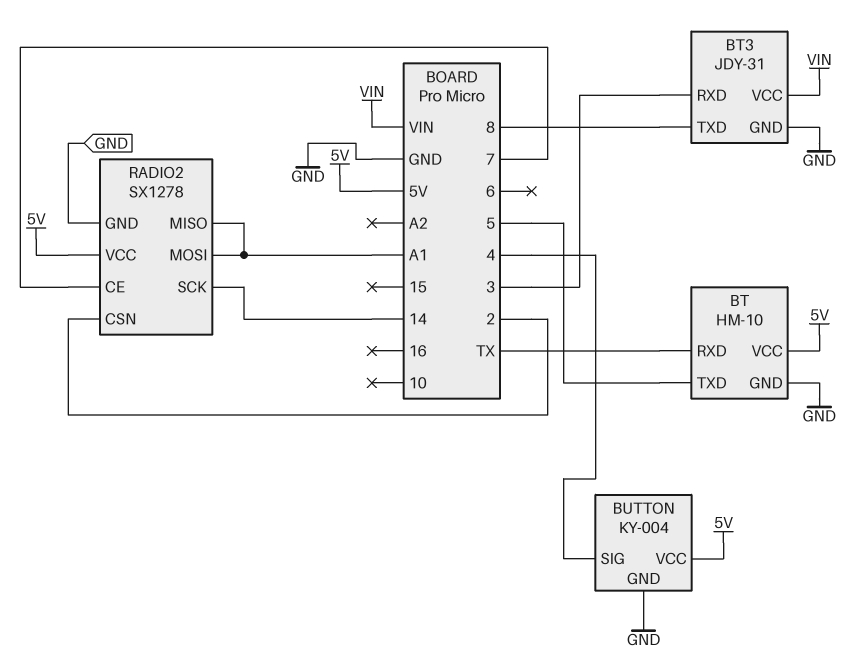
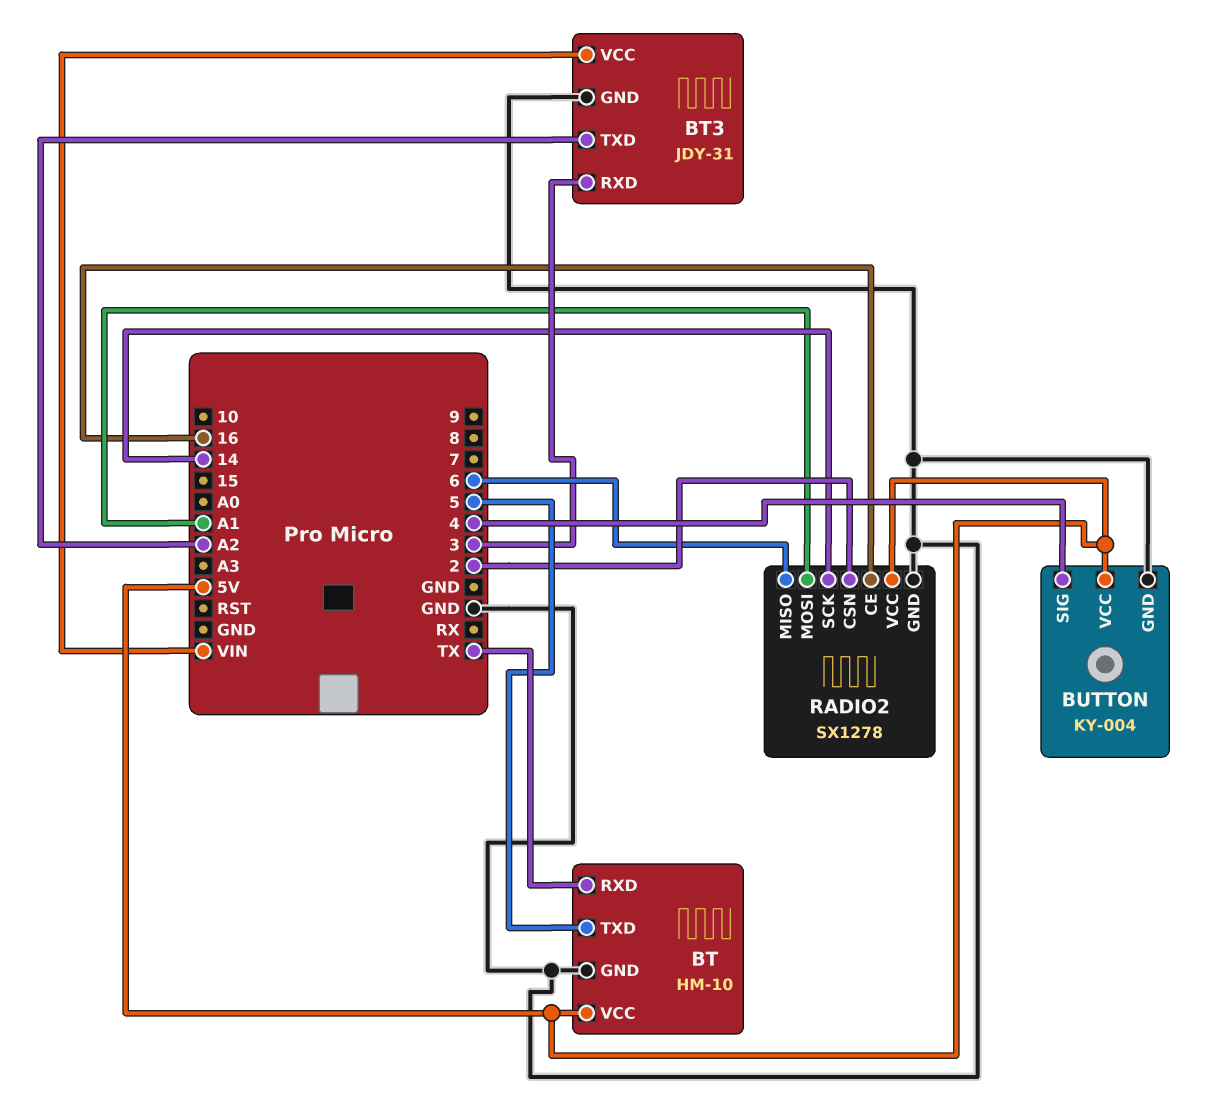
BT3 pin TXD: 8 -> A2
RADIO2 pin CE: 7 -> 16
RADIO2 pin MISO: A1 -> 6

